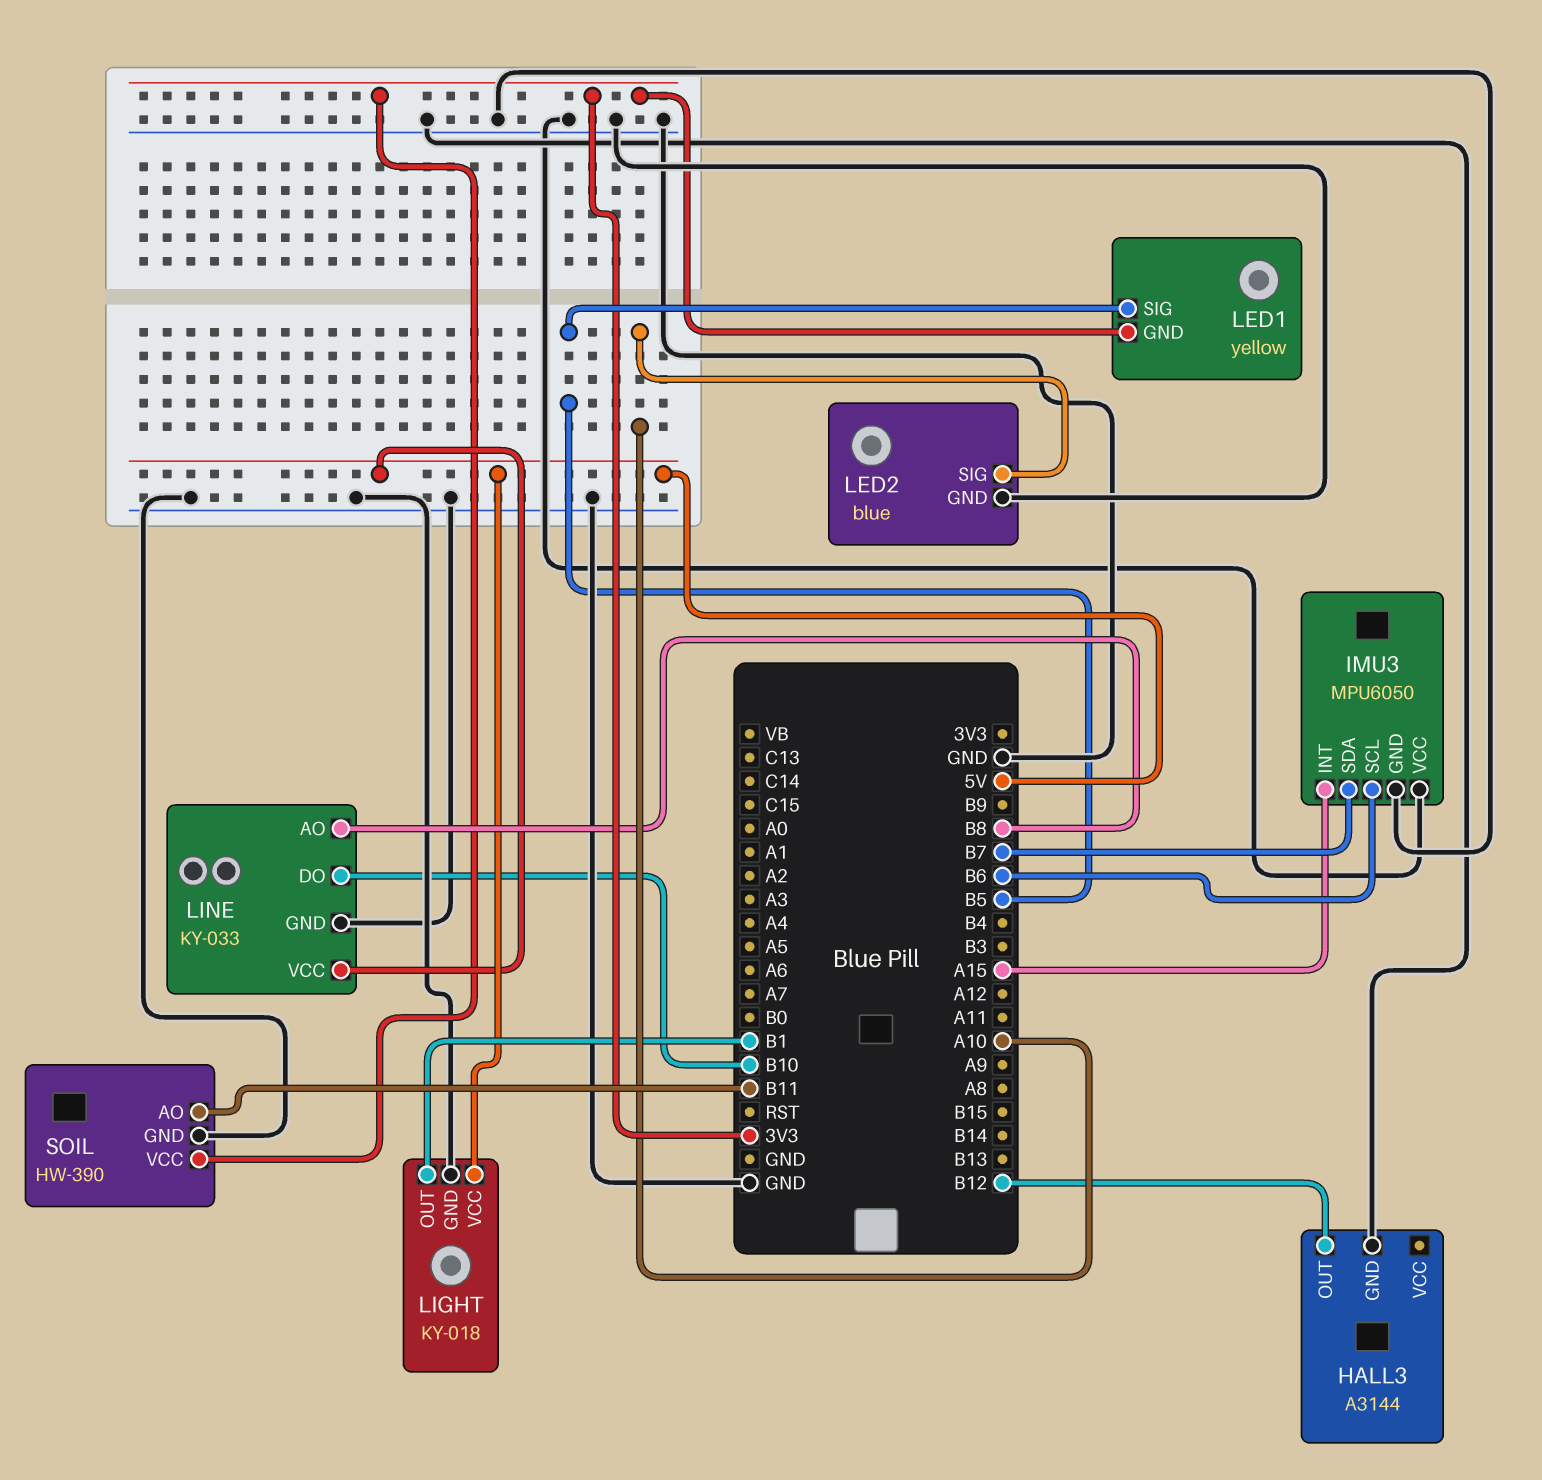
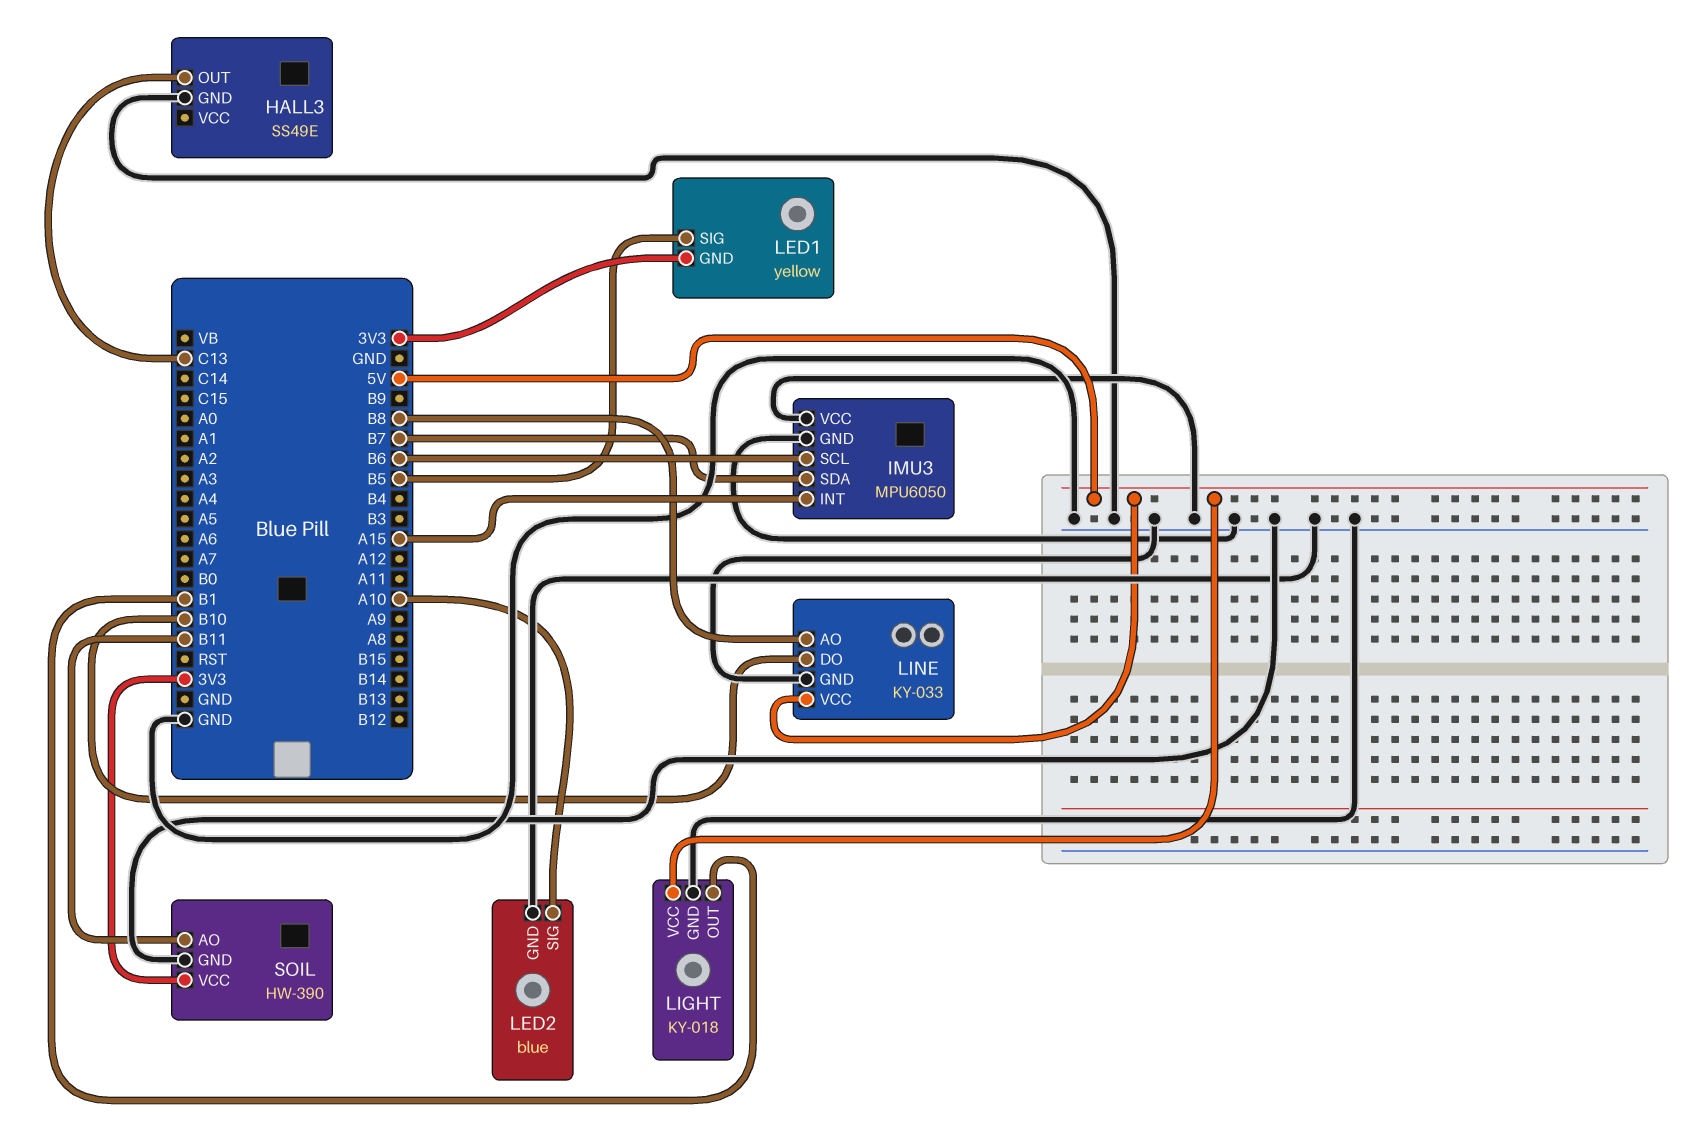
HALL3: A3144 -> SS49E
HALL3 pin OUT: B12 -> C13

